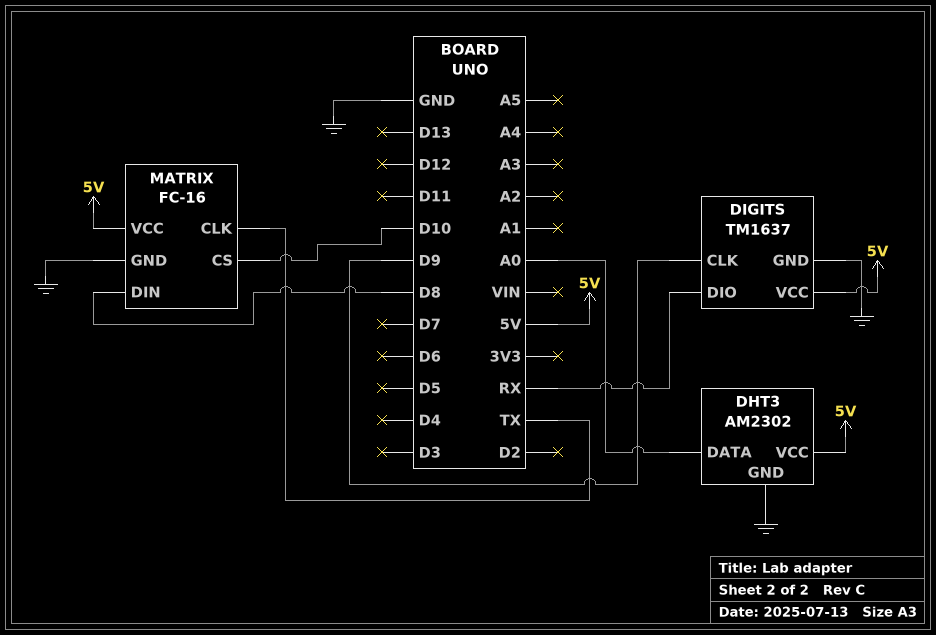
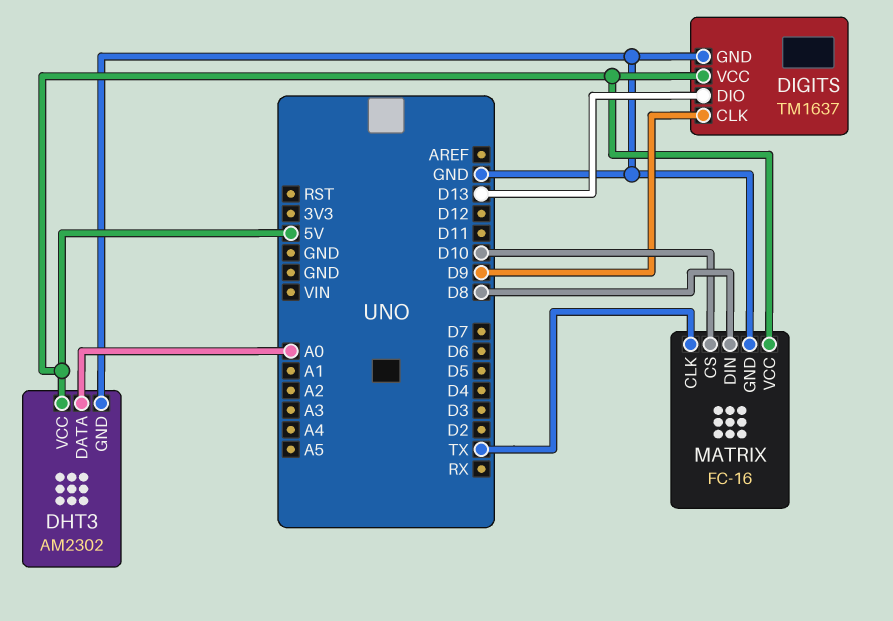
DIGITS pin DIO: RX -> D13

